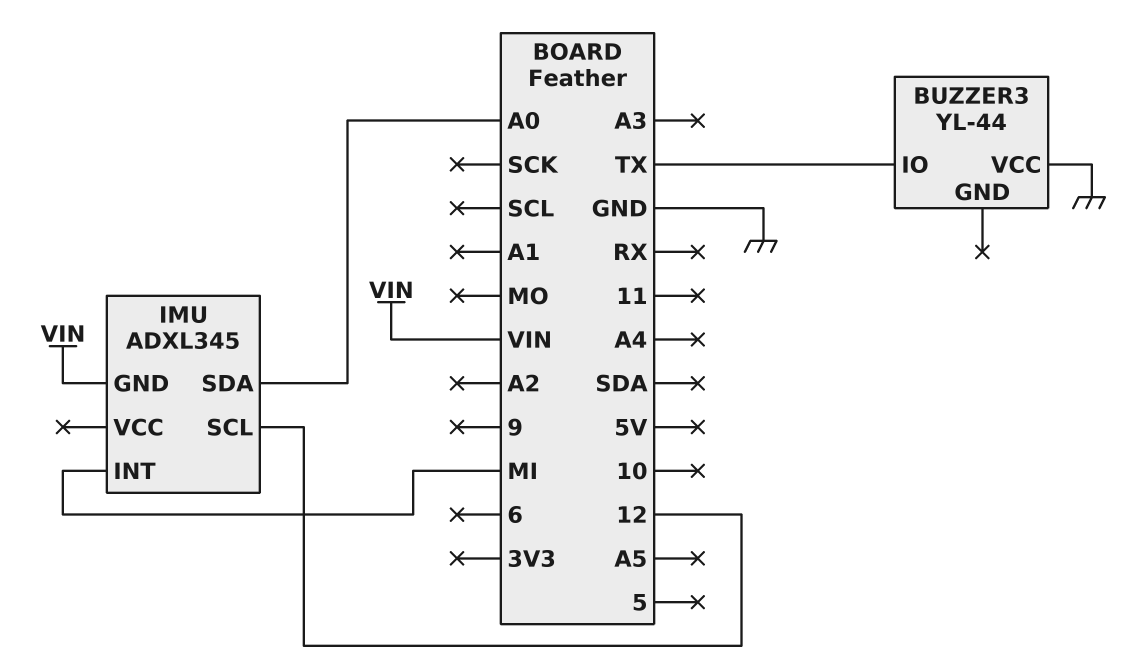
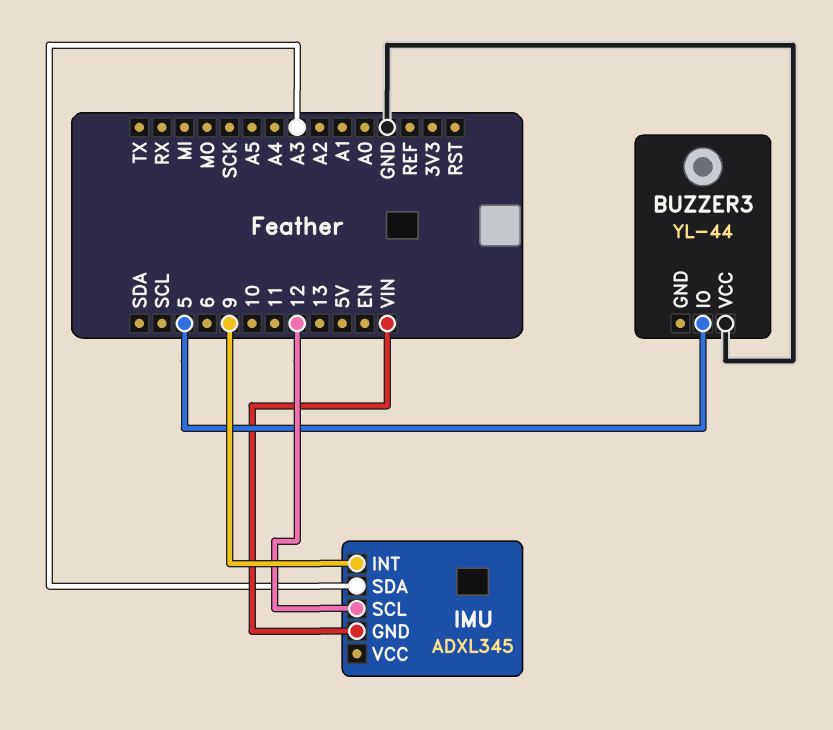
BUZZER3 pin IO: TX -> 5
IMU pin INT: MI -> 9
IMU pin SDA: A0 -> A3

